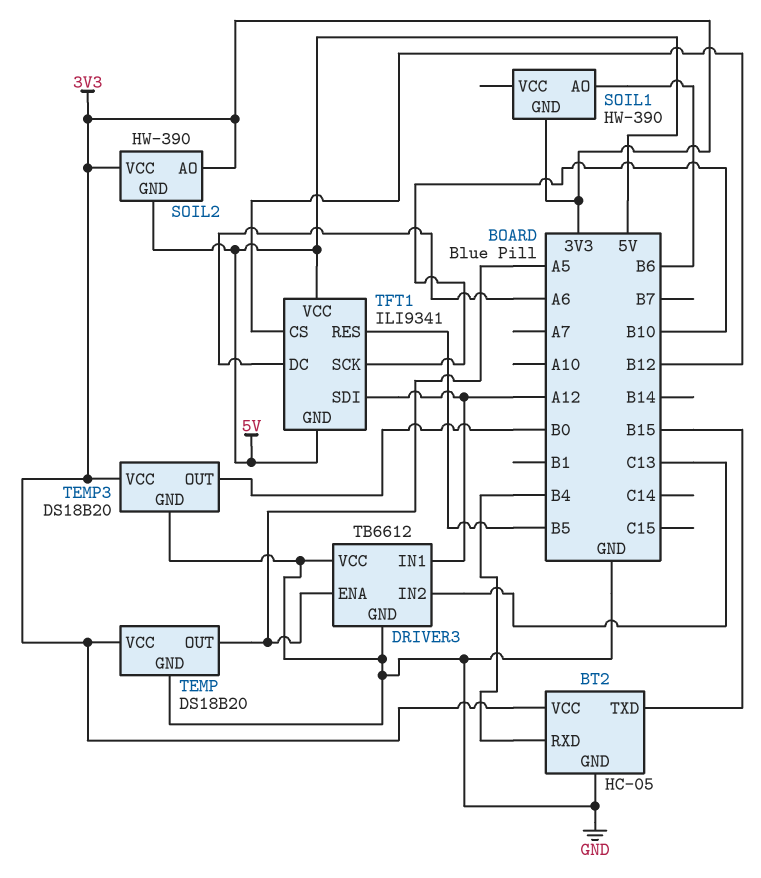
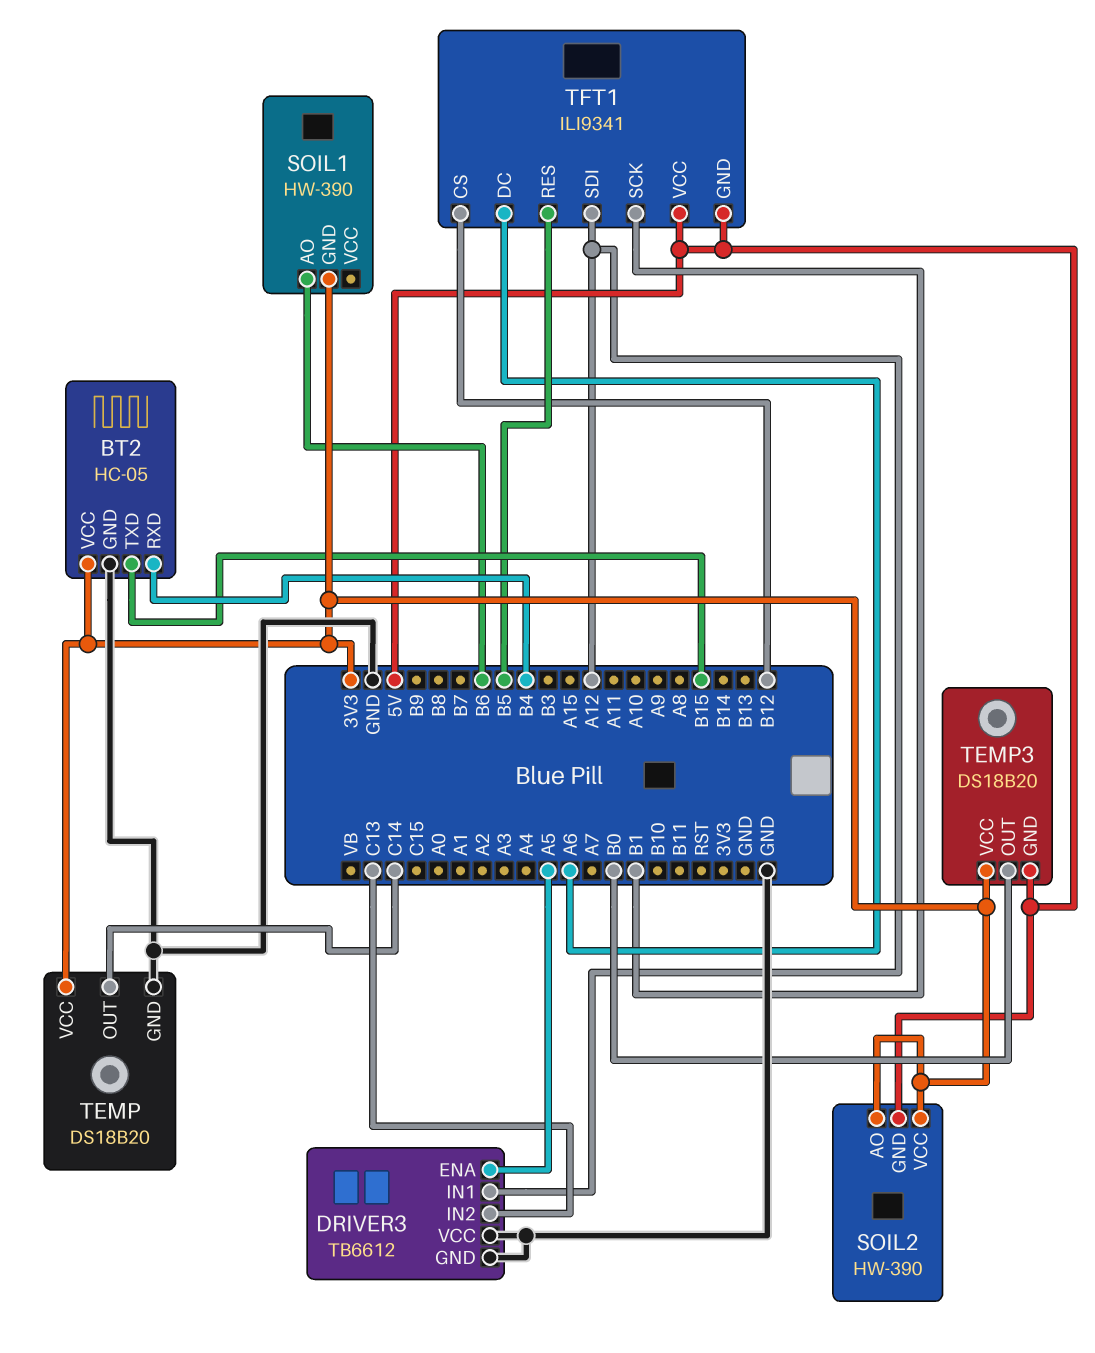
TEMP pin OUT: A5 -> C14
TEMP3 pin GND: GND -> 5V
TFT1 pin SCK: B10 -> B1

